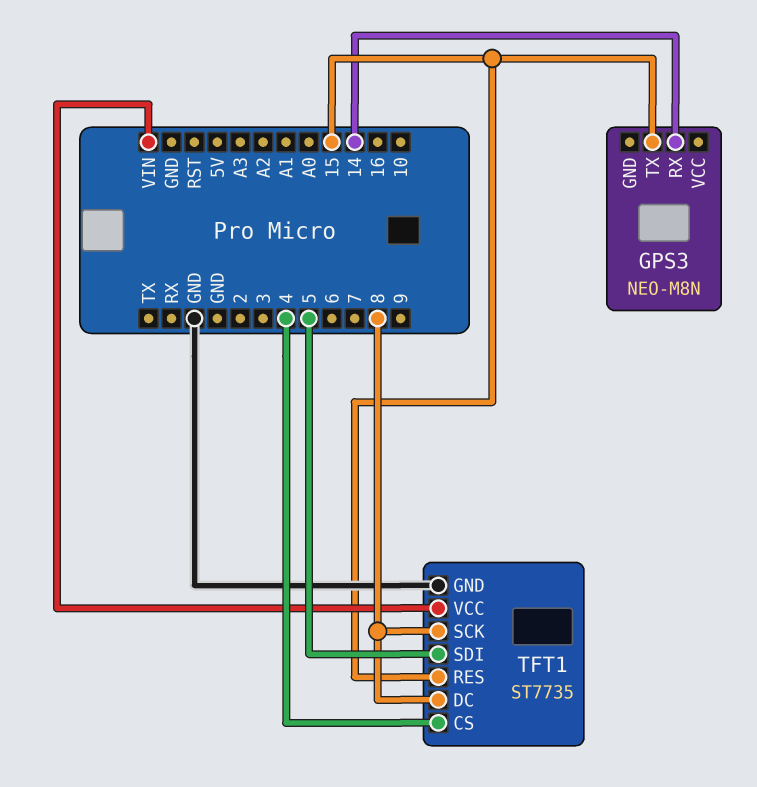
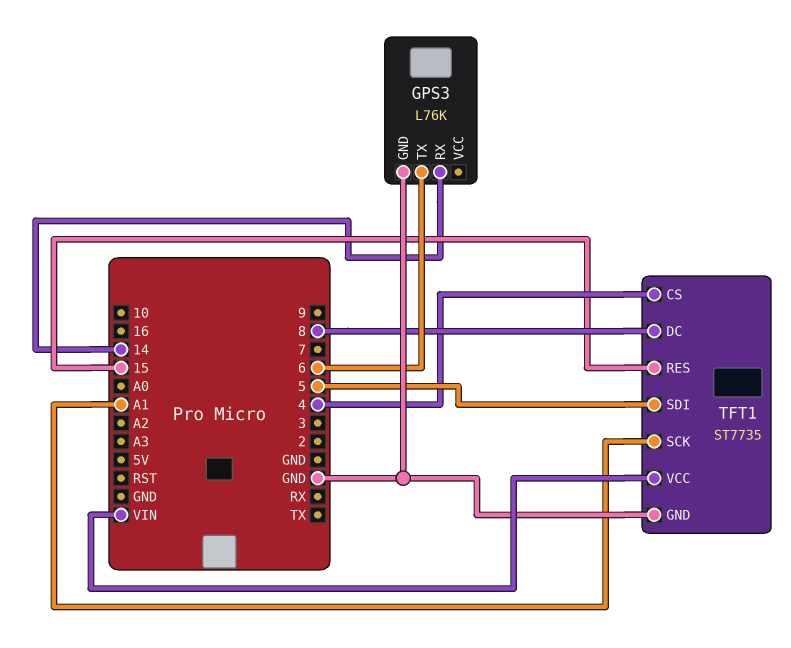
GPS3: NEO-M8N -> L76K
GPS3 pin GND: none -> GND
GPS3 pin TX: 15 -> 6
TFT1 pin SCK: 8 -> A1

